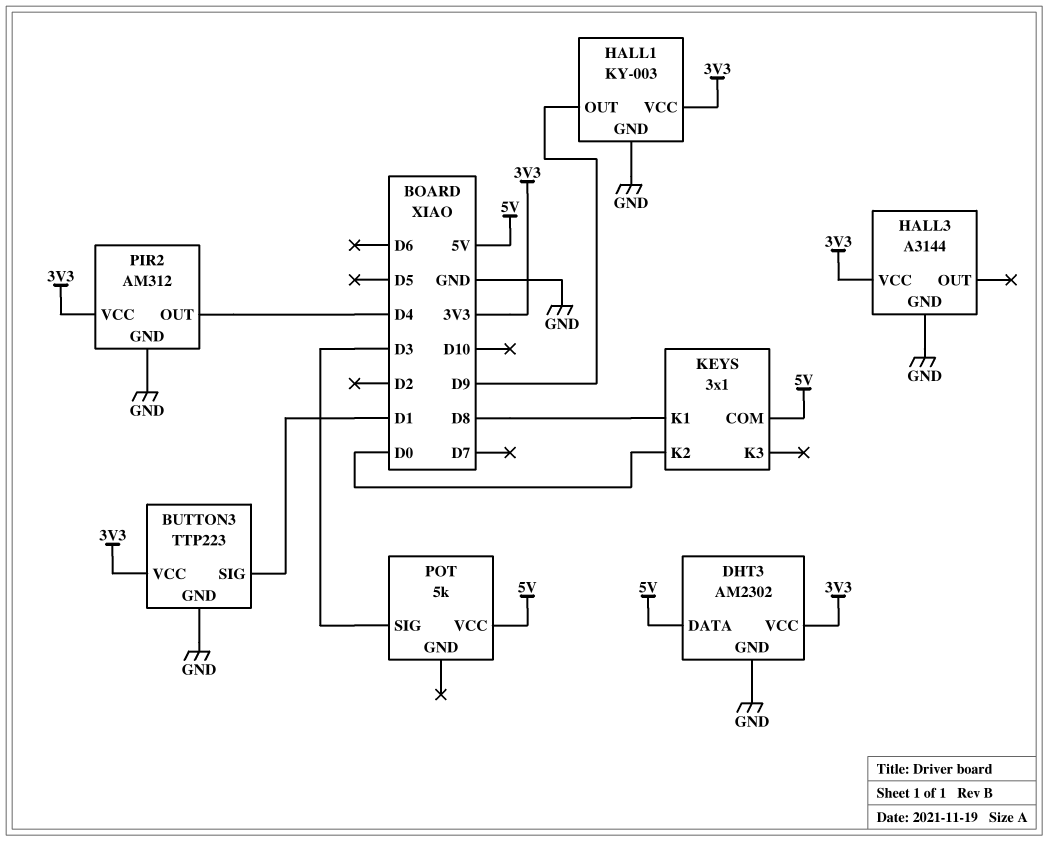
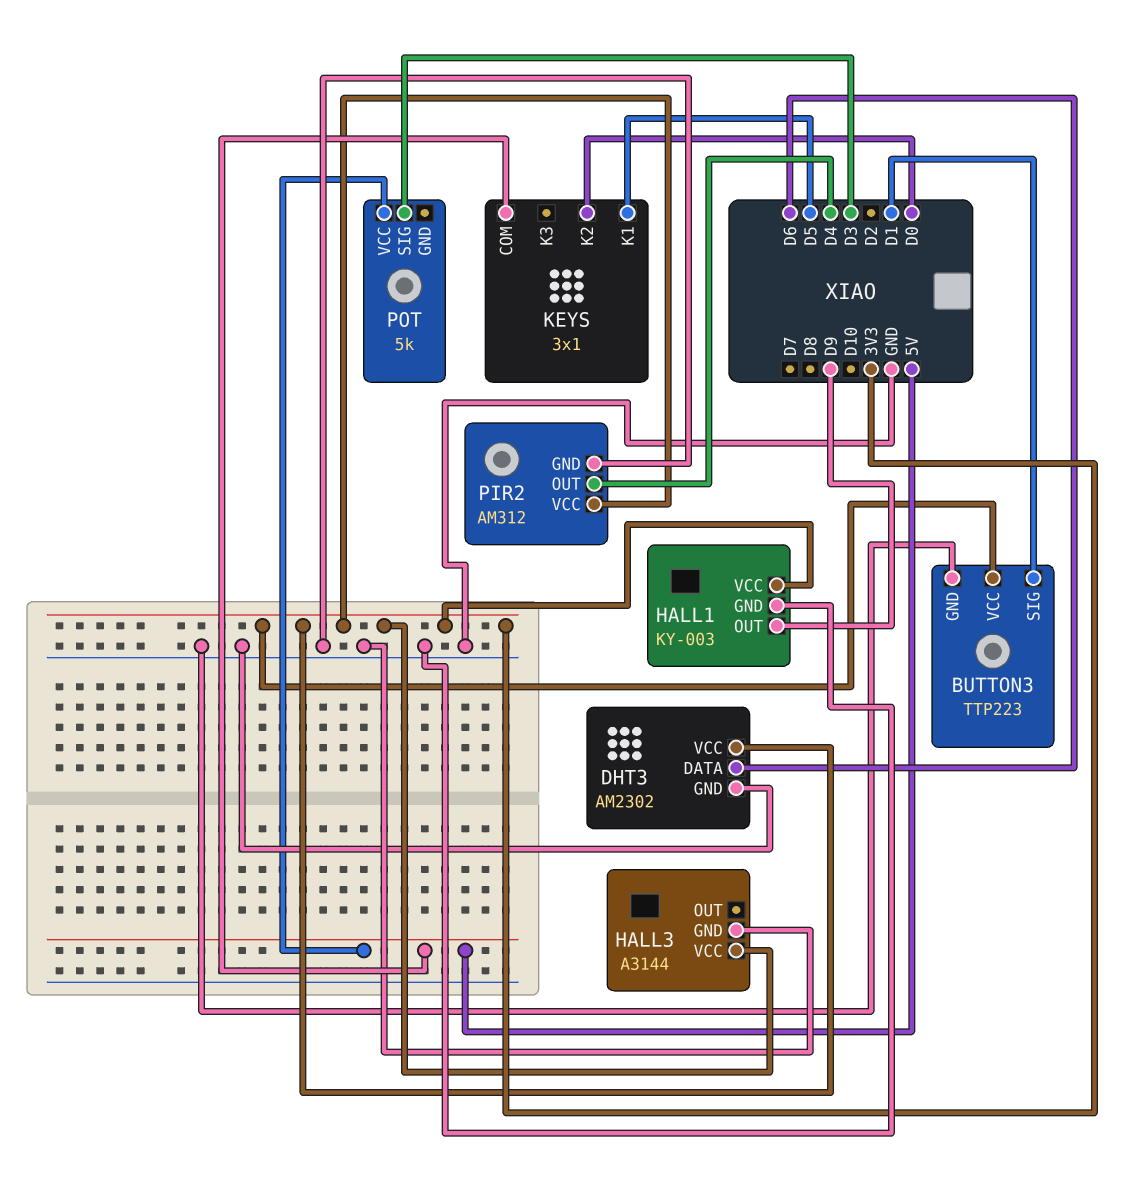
DHT3 pin DATA: 5V -> D6
KEYS pin K1: D8 -> D5

